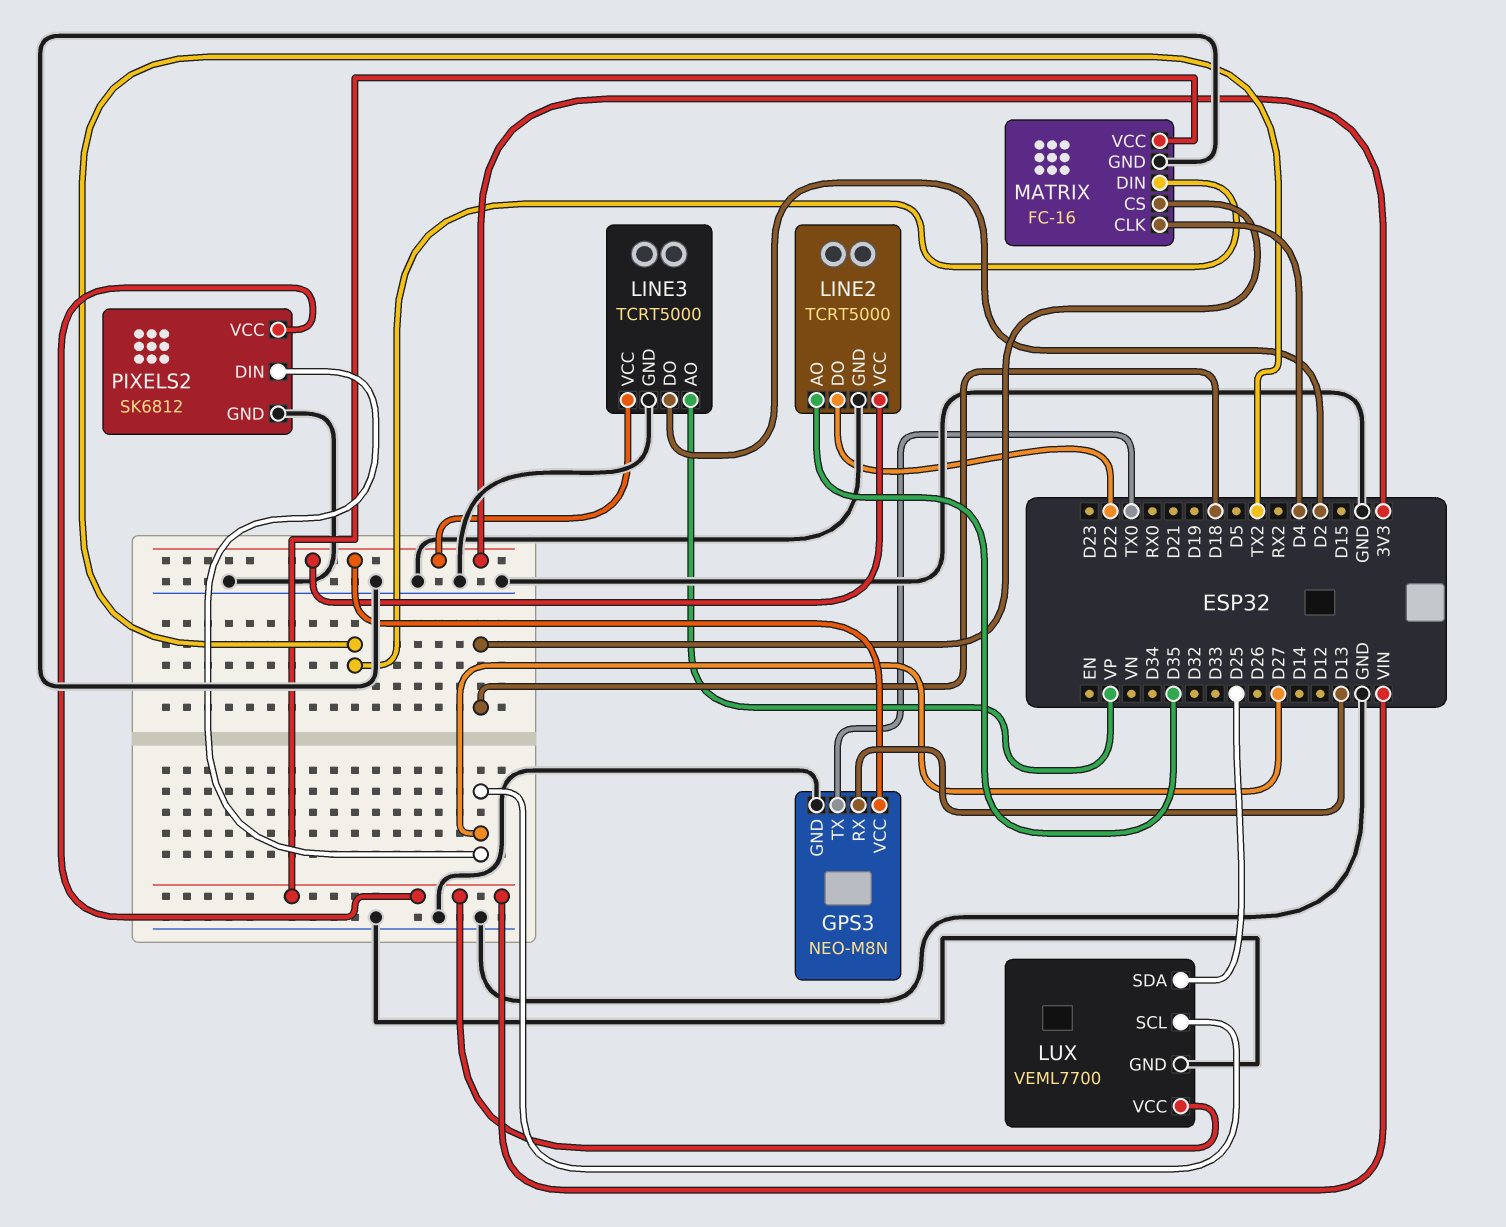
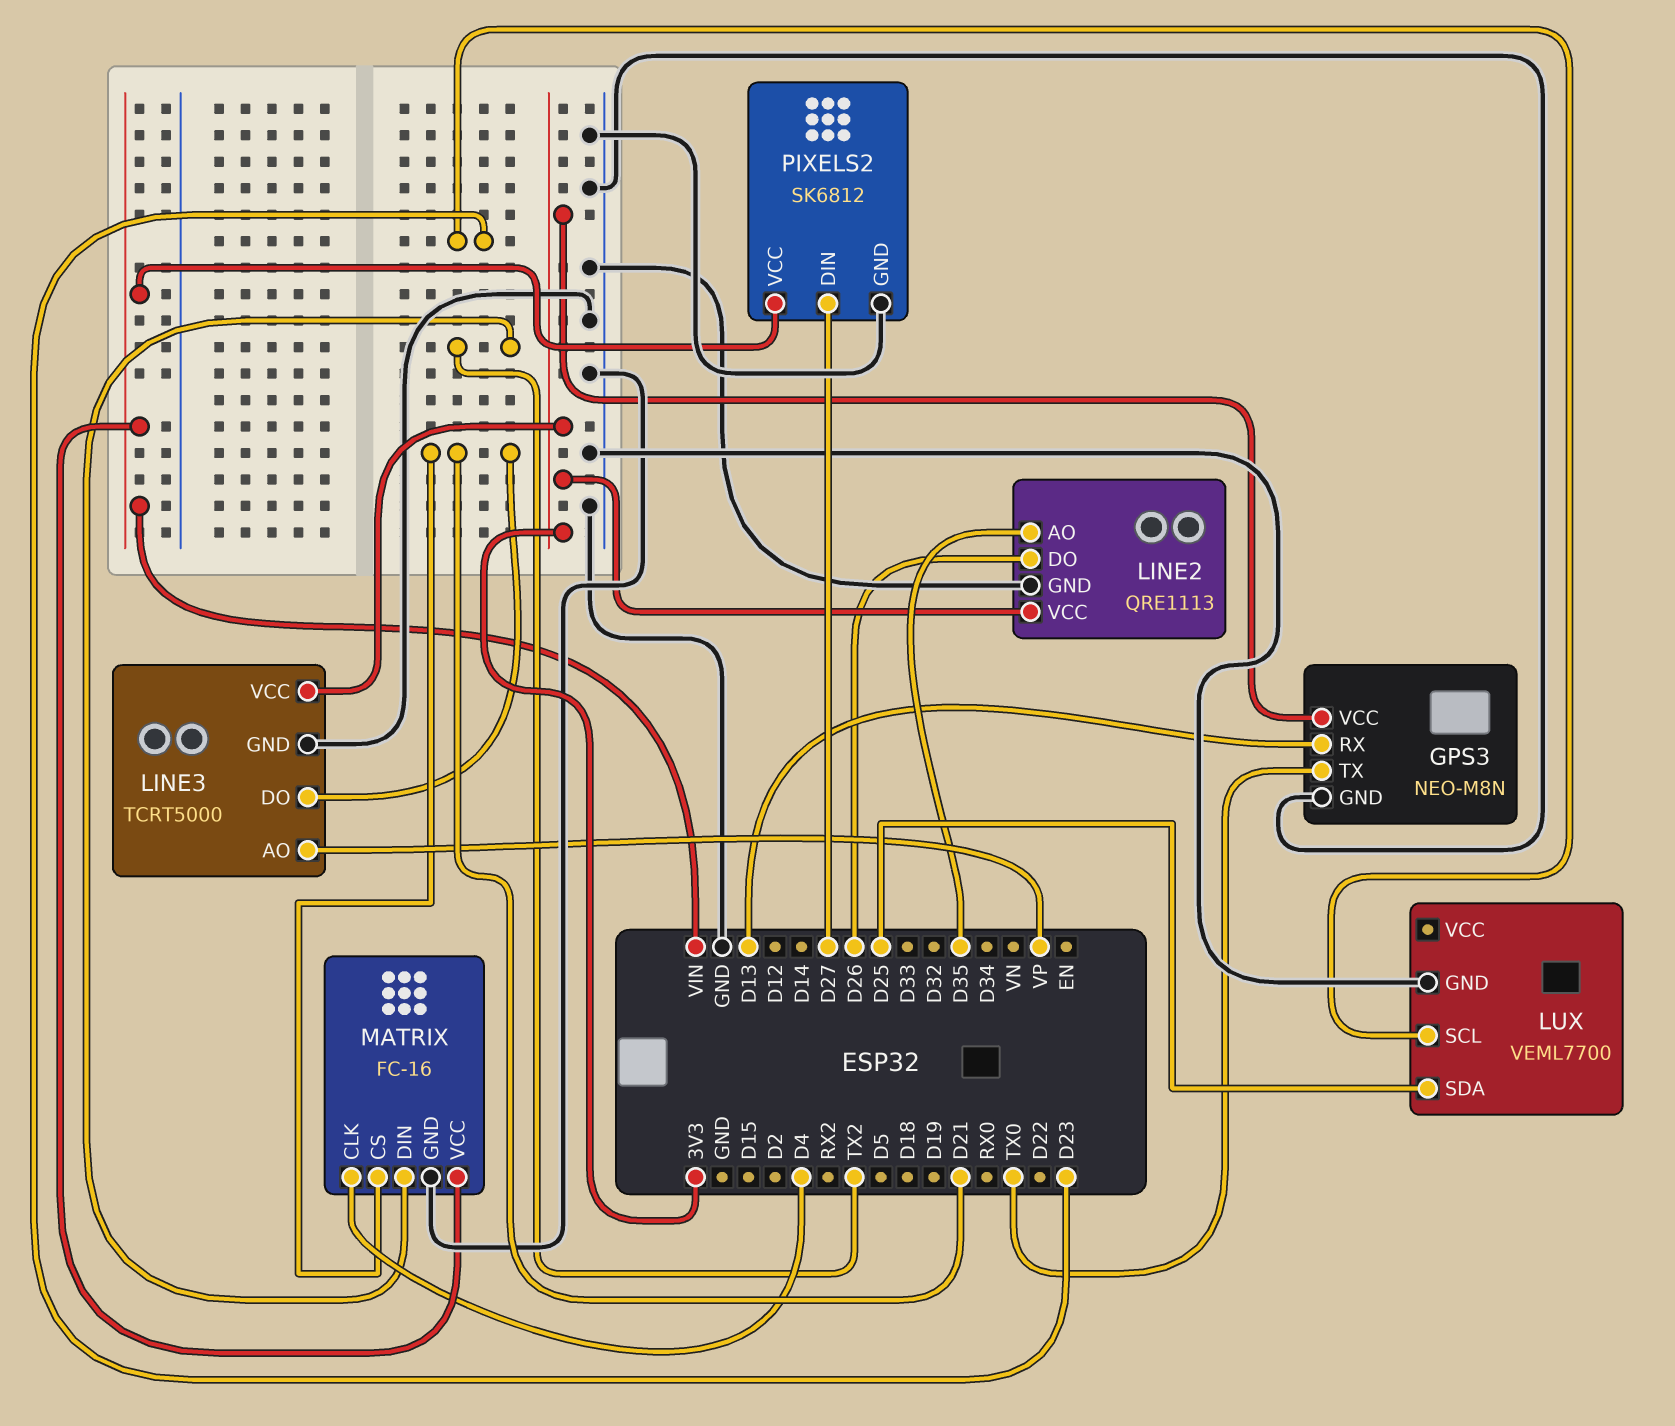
LINE2: TCRT5000 -> QRE1113
LINE2 pin DO: D22 -> D26
LINE3 pin DO: D2 -> D21
LUX pin SCL: D27 -> D23
LUX pin VCC: VIN -> none
MATRIX pin CS: D18 -> D21

